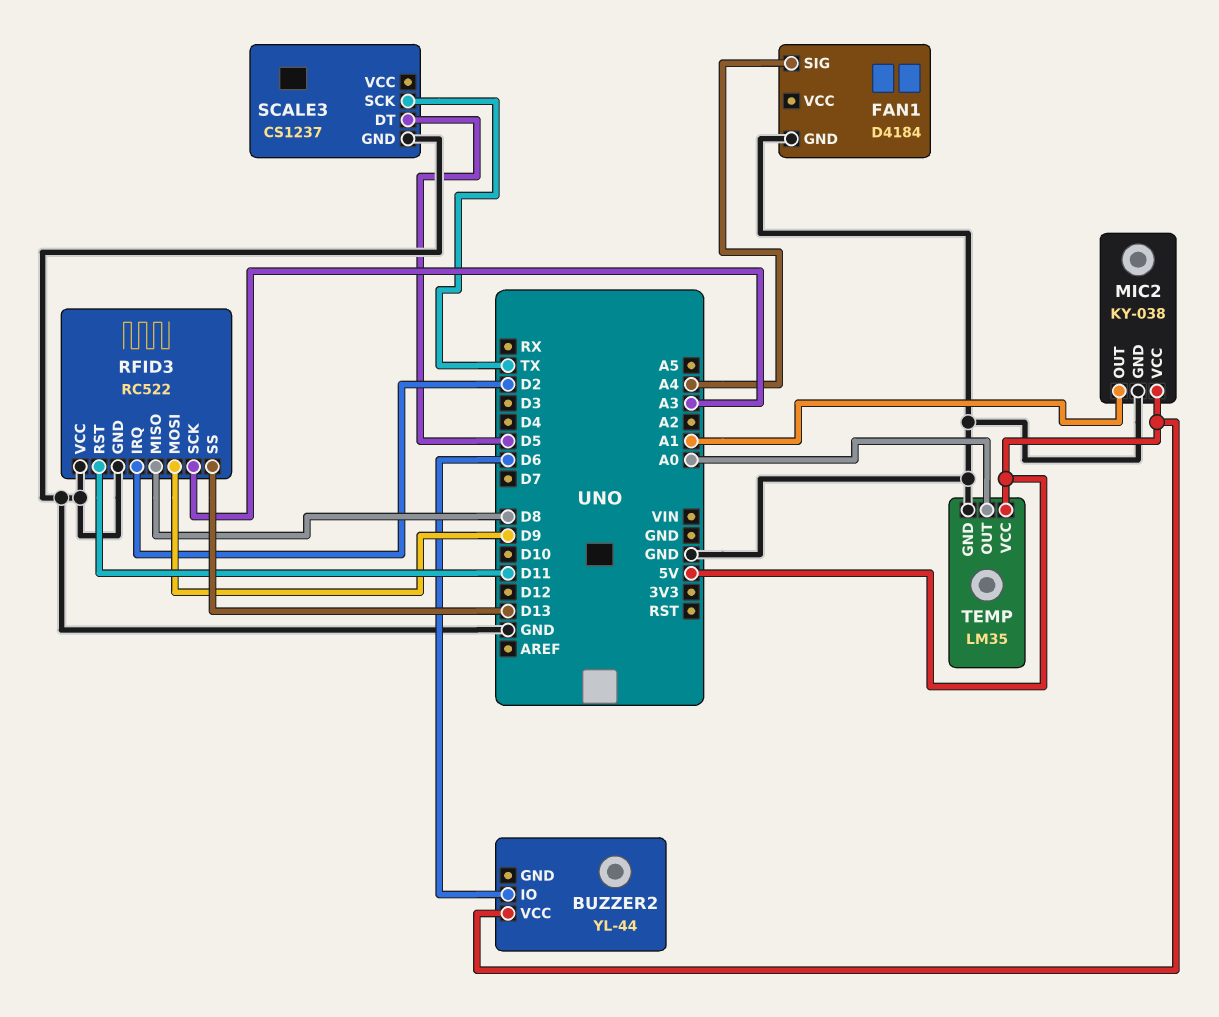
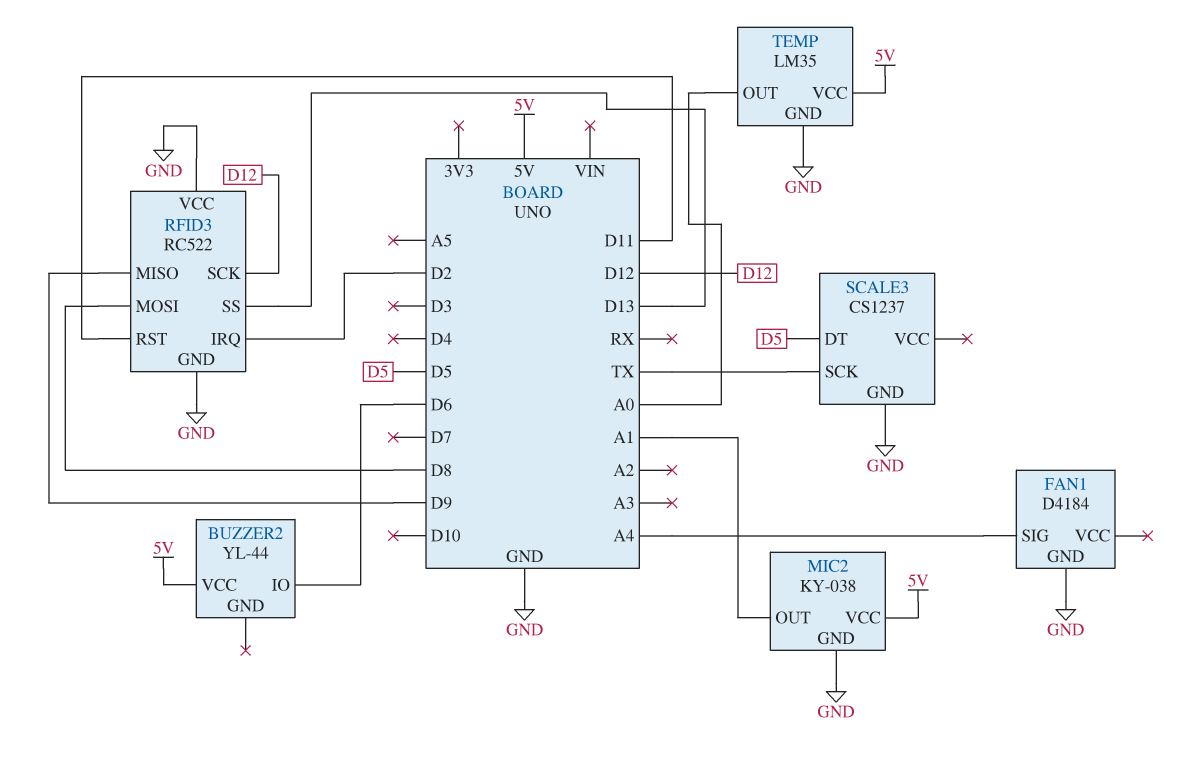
RFID3 pin MISO: D8 -> D9
RFID3 pin MOSI: D9 -> D8
RFID3 pin SCK: A3 -> D12

